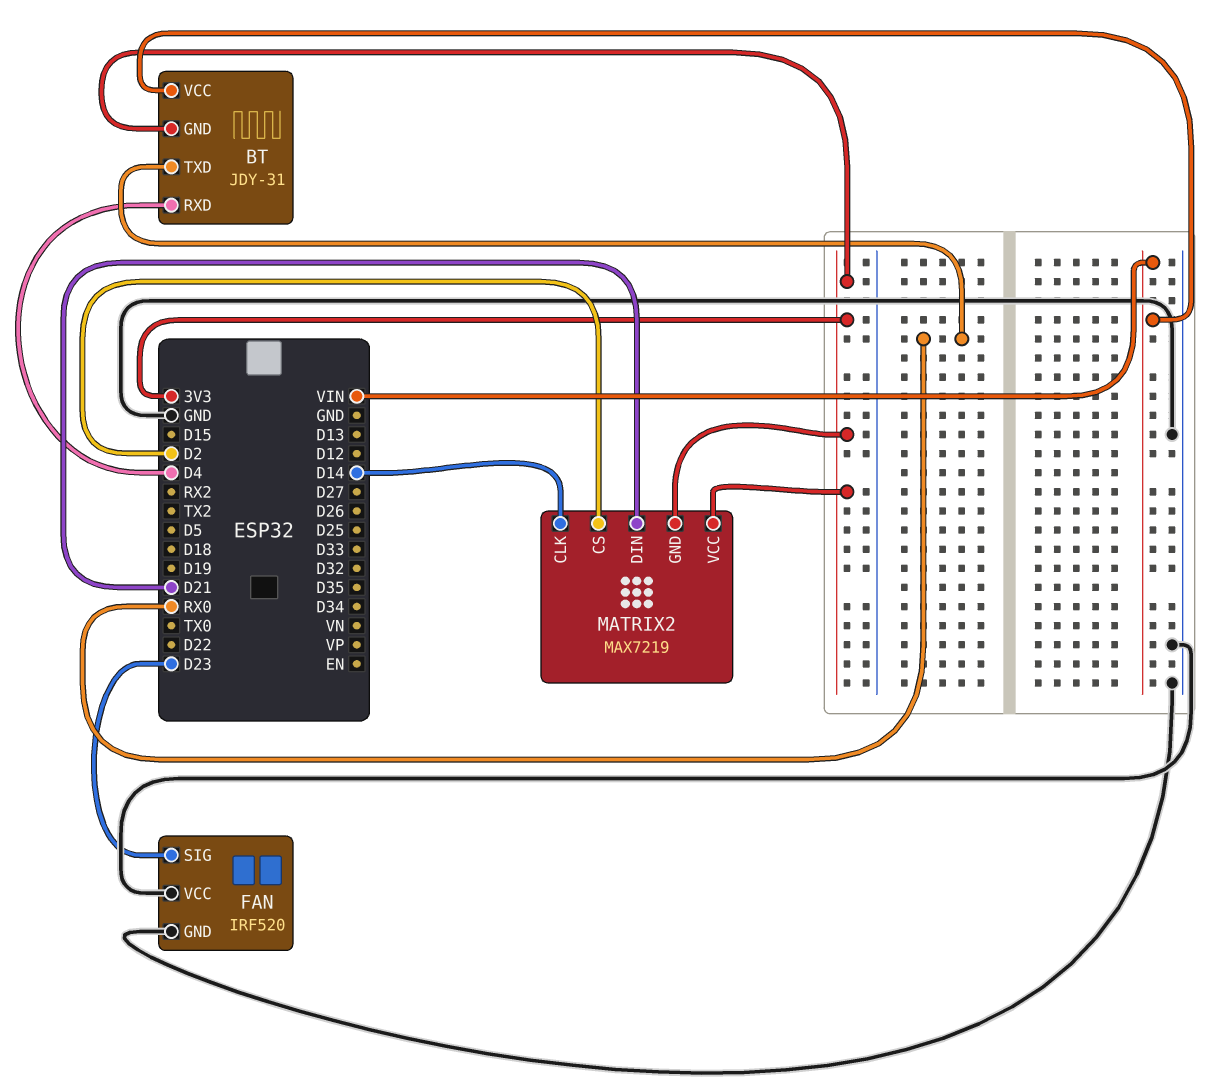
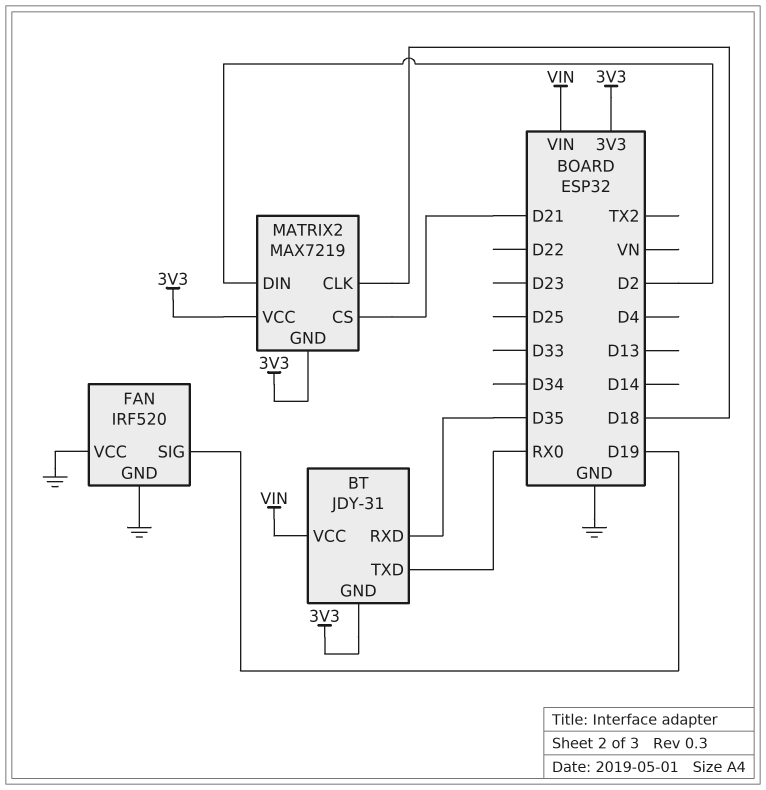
BT pin RXD: D4 -> D35
FAN pin SIG: D23 -> D19
MATRIX2 pin CLK: D14 -> D18
MATRIX2 pin CS: D2 -> D21
MATRIX2 pin DIN: D21 -> D2

